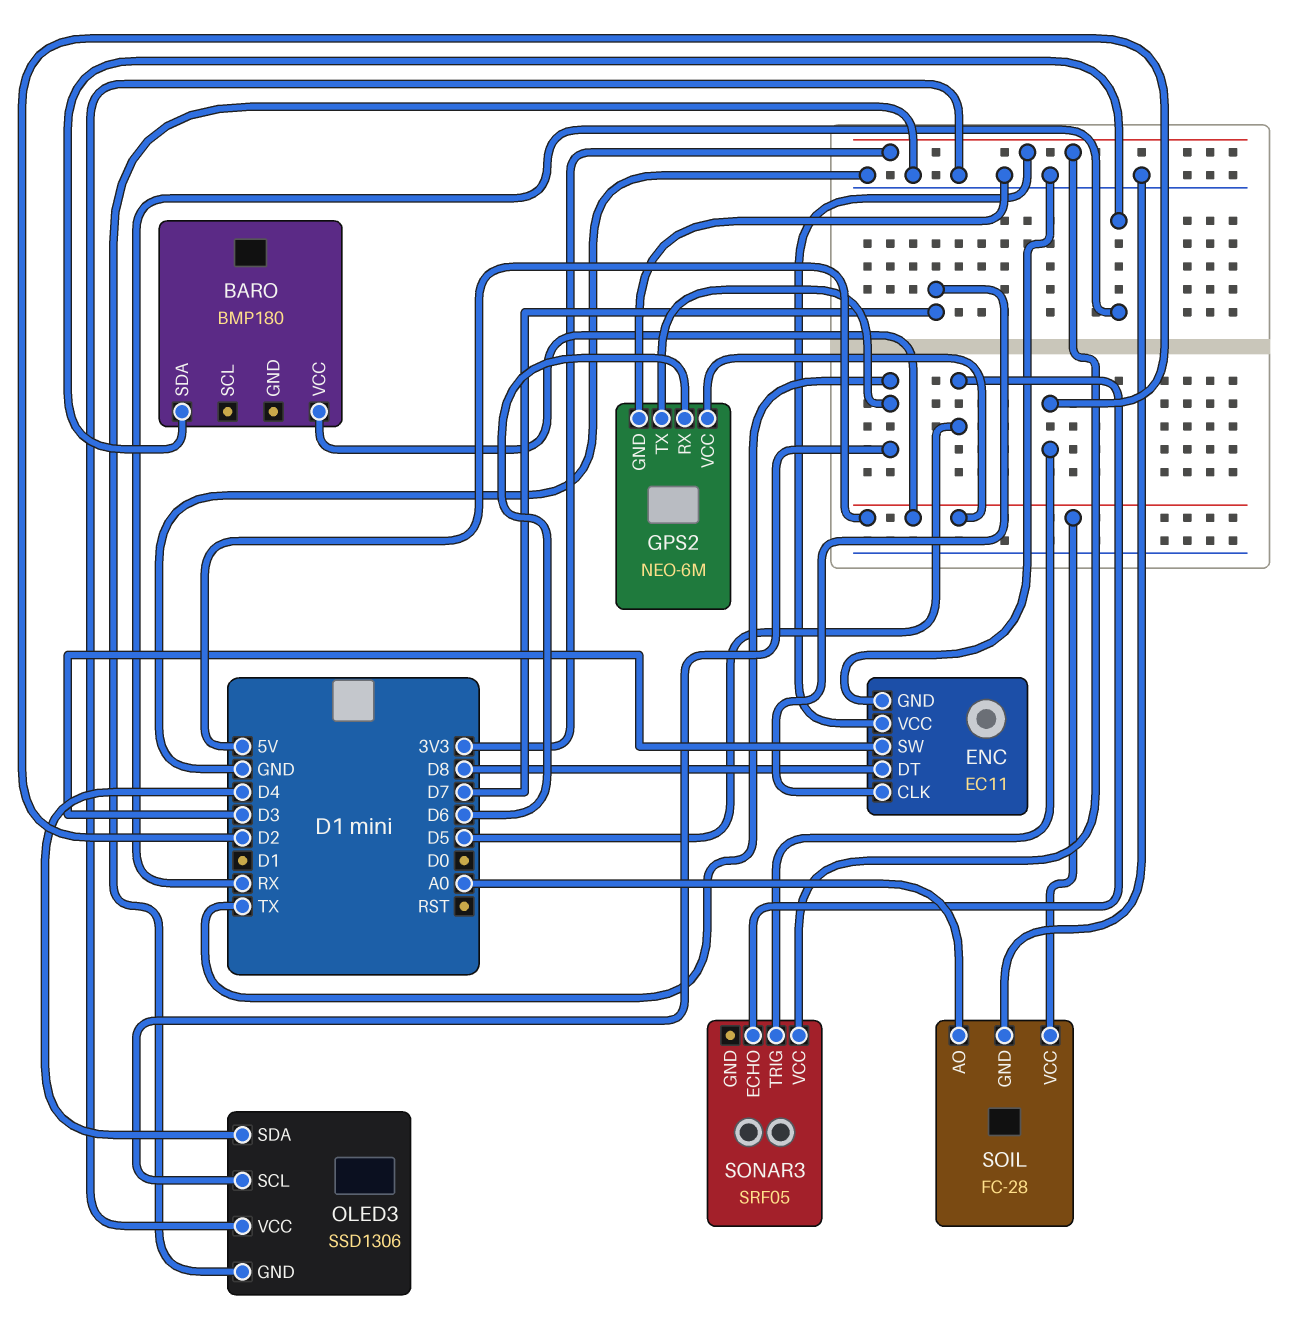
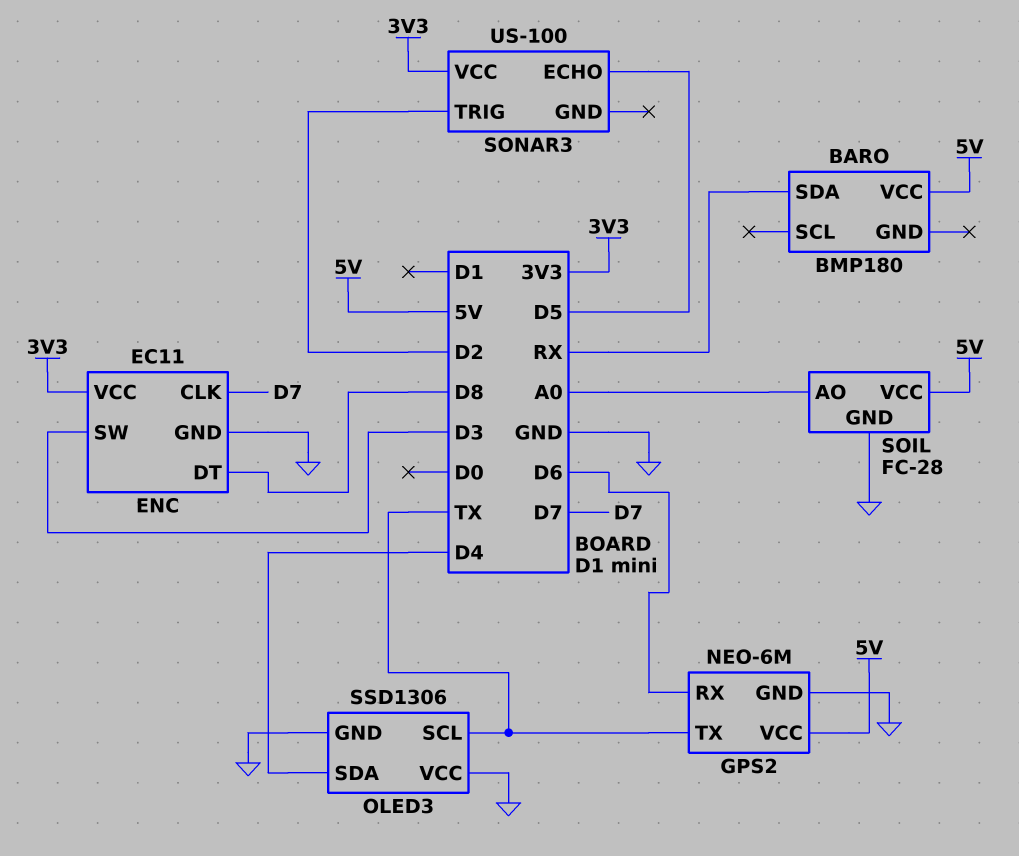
SONAR3: SRF05 -> US-100

